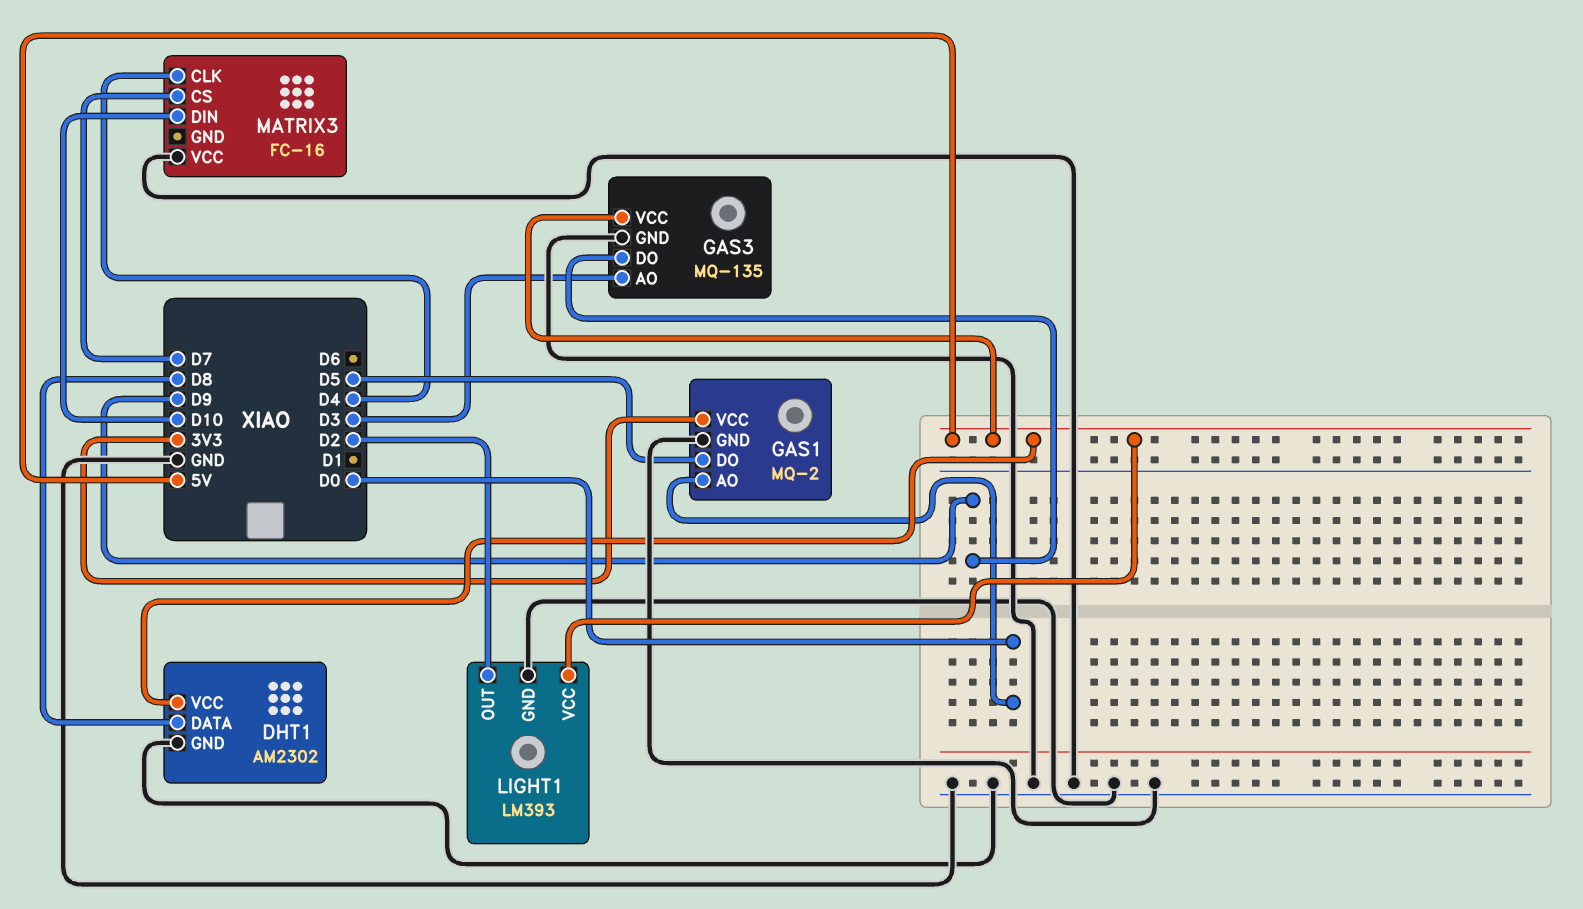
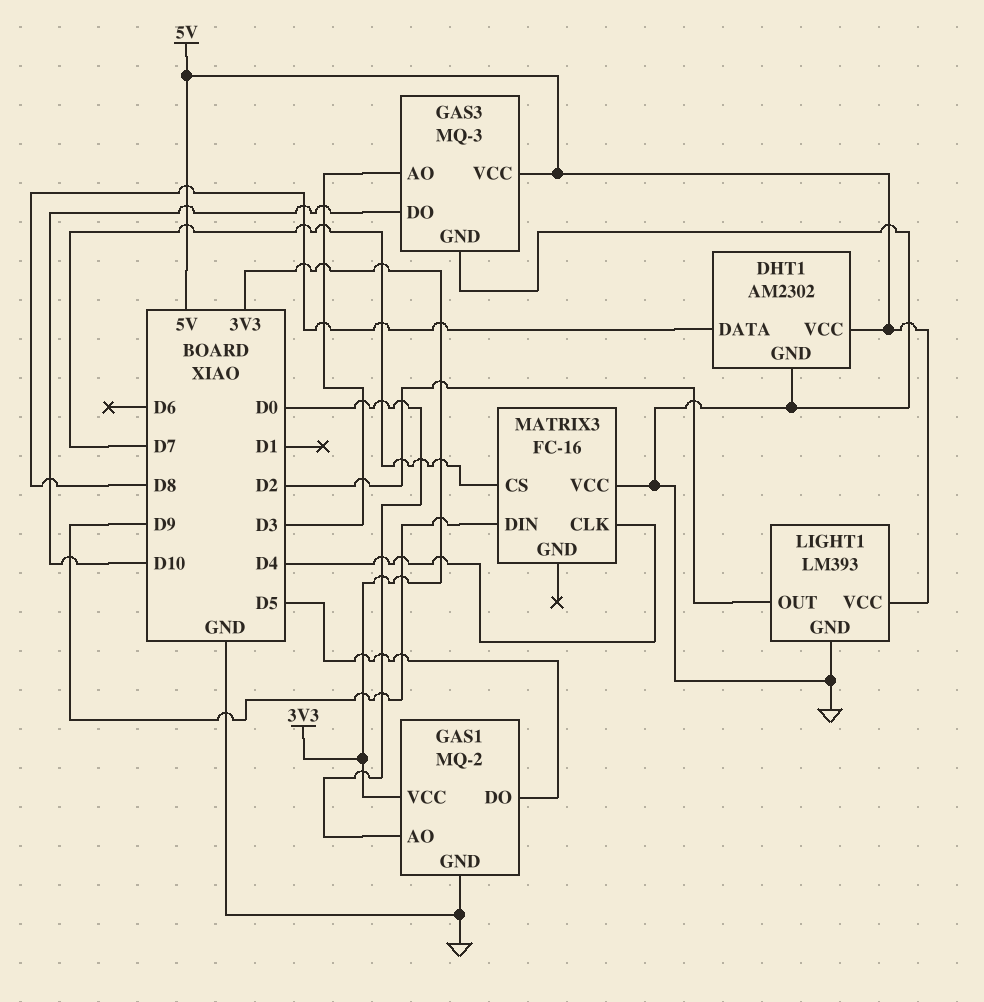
GAS3: MQ-135 -> MQ-3
GAS3 pin DO: D9 -> D10
MATRIX3 pin DIN: D10 -> D9

